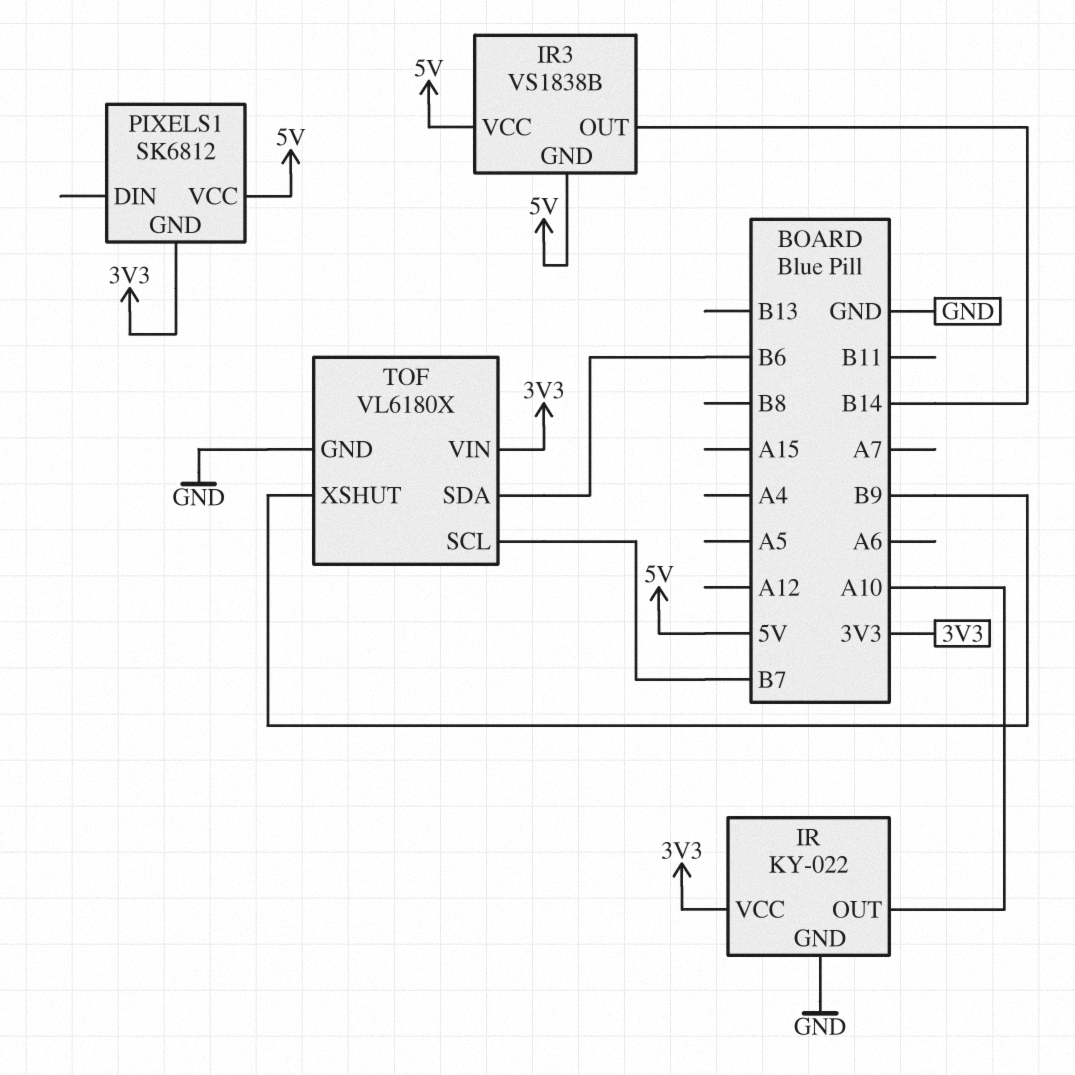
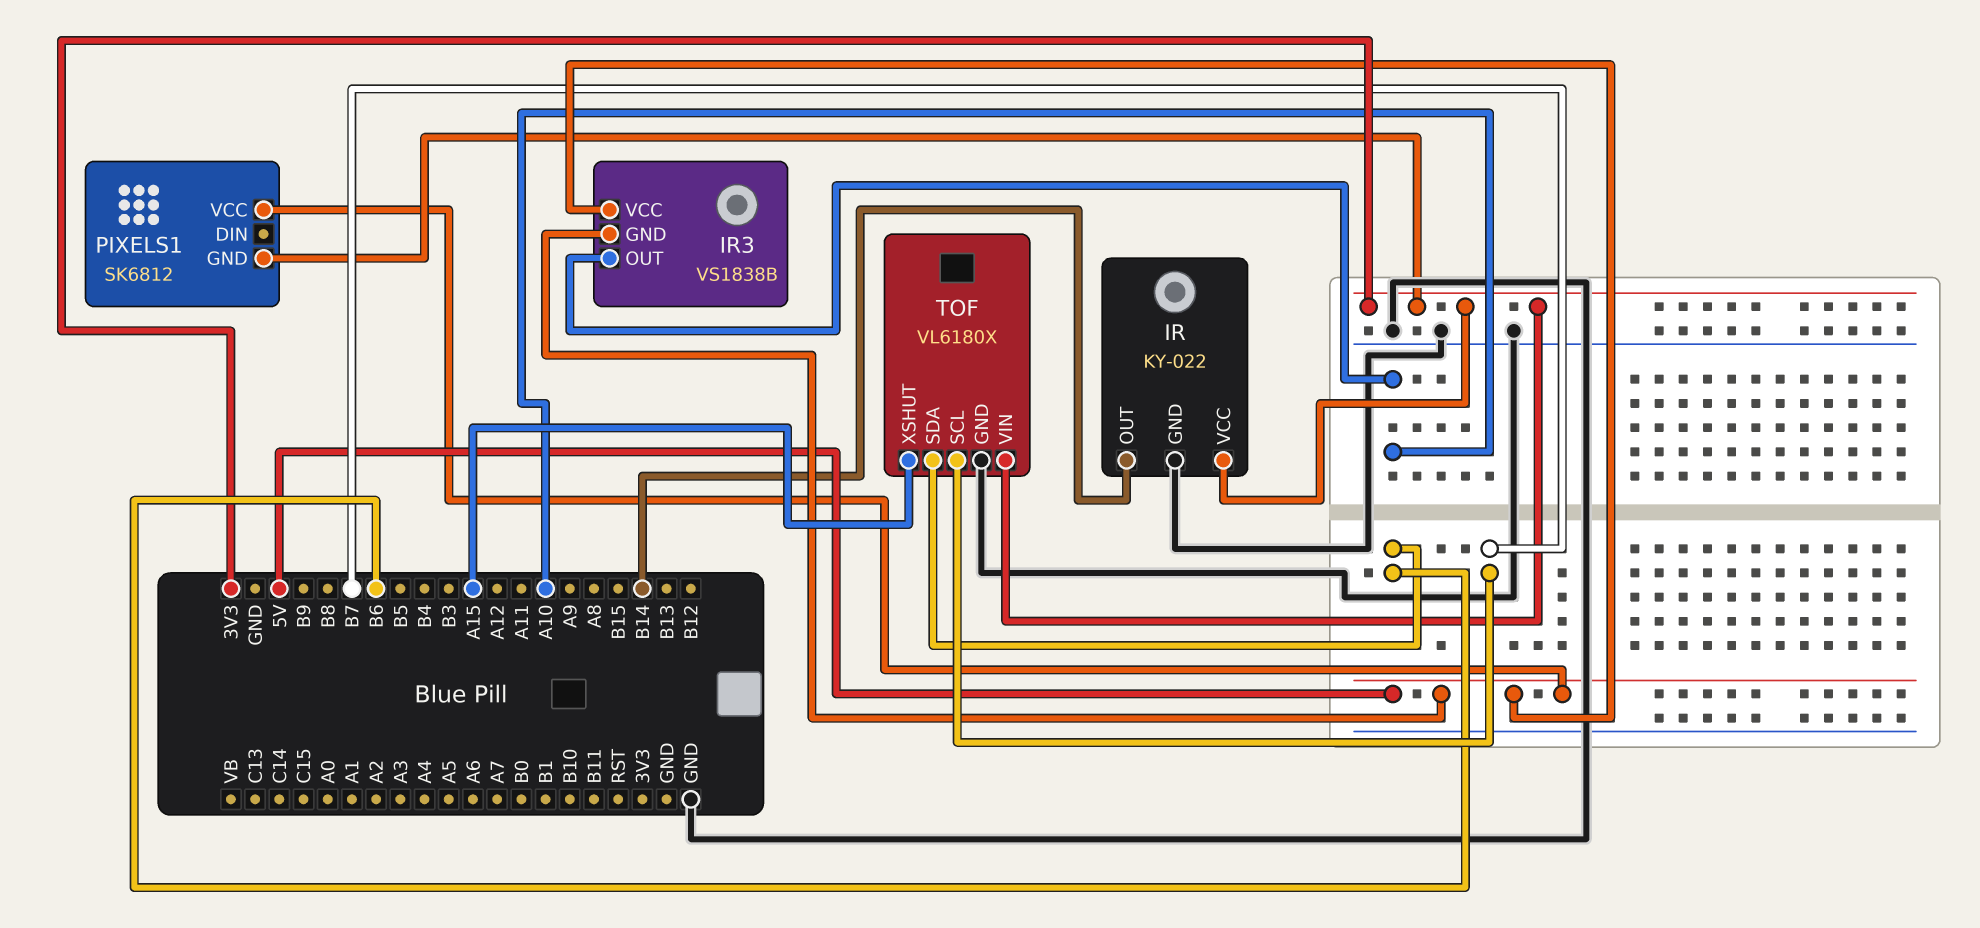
IR pin OUT: A10 -> B14
IR3 pin OUT: B14 -> A10
TOF pin XSHUT: B9 -> A15

